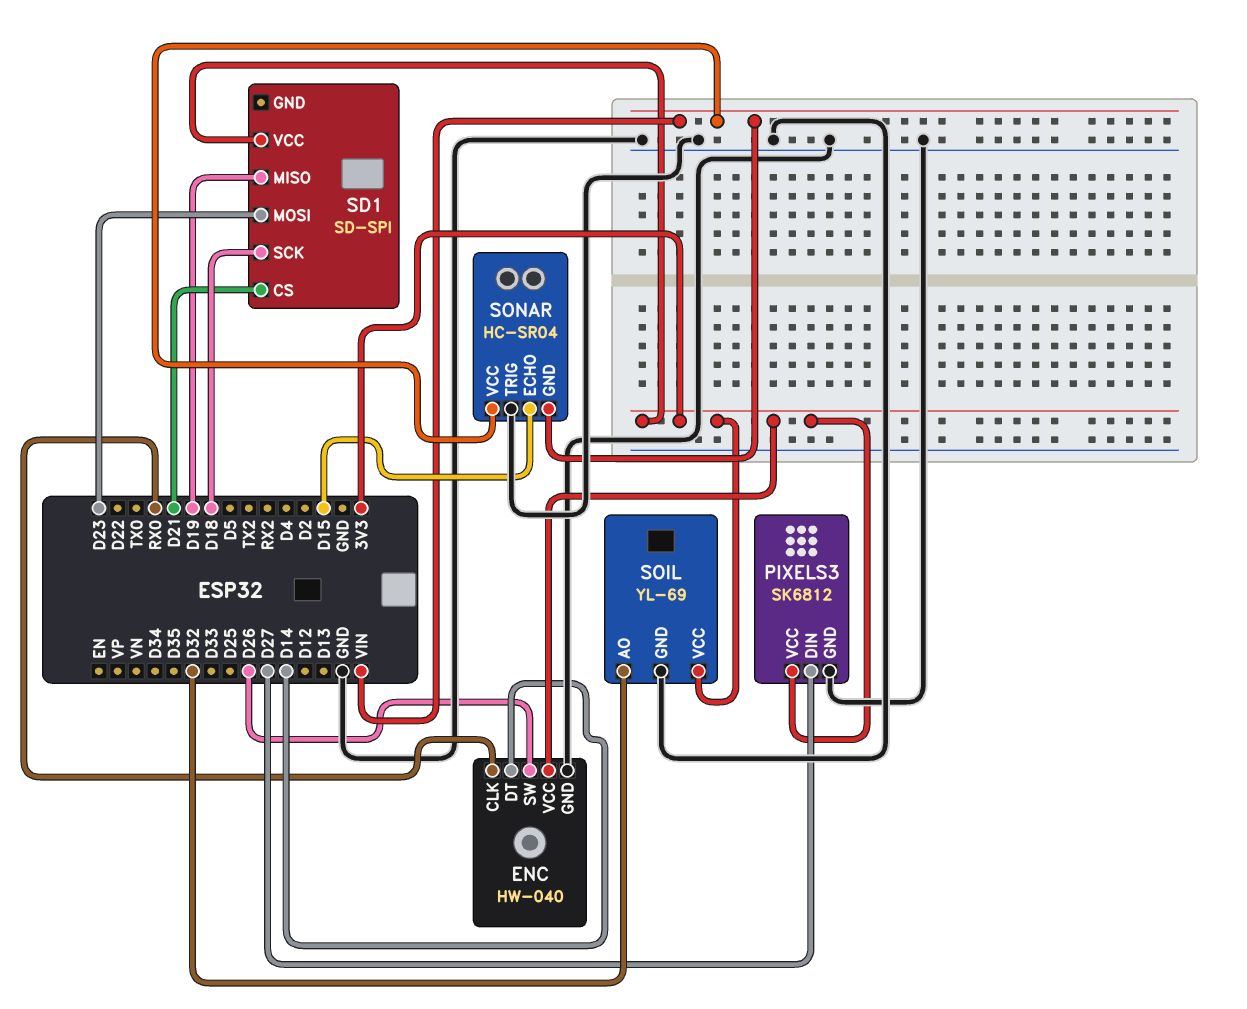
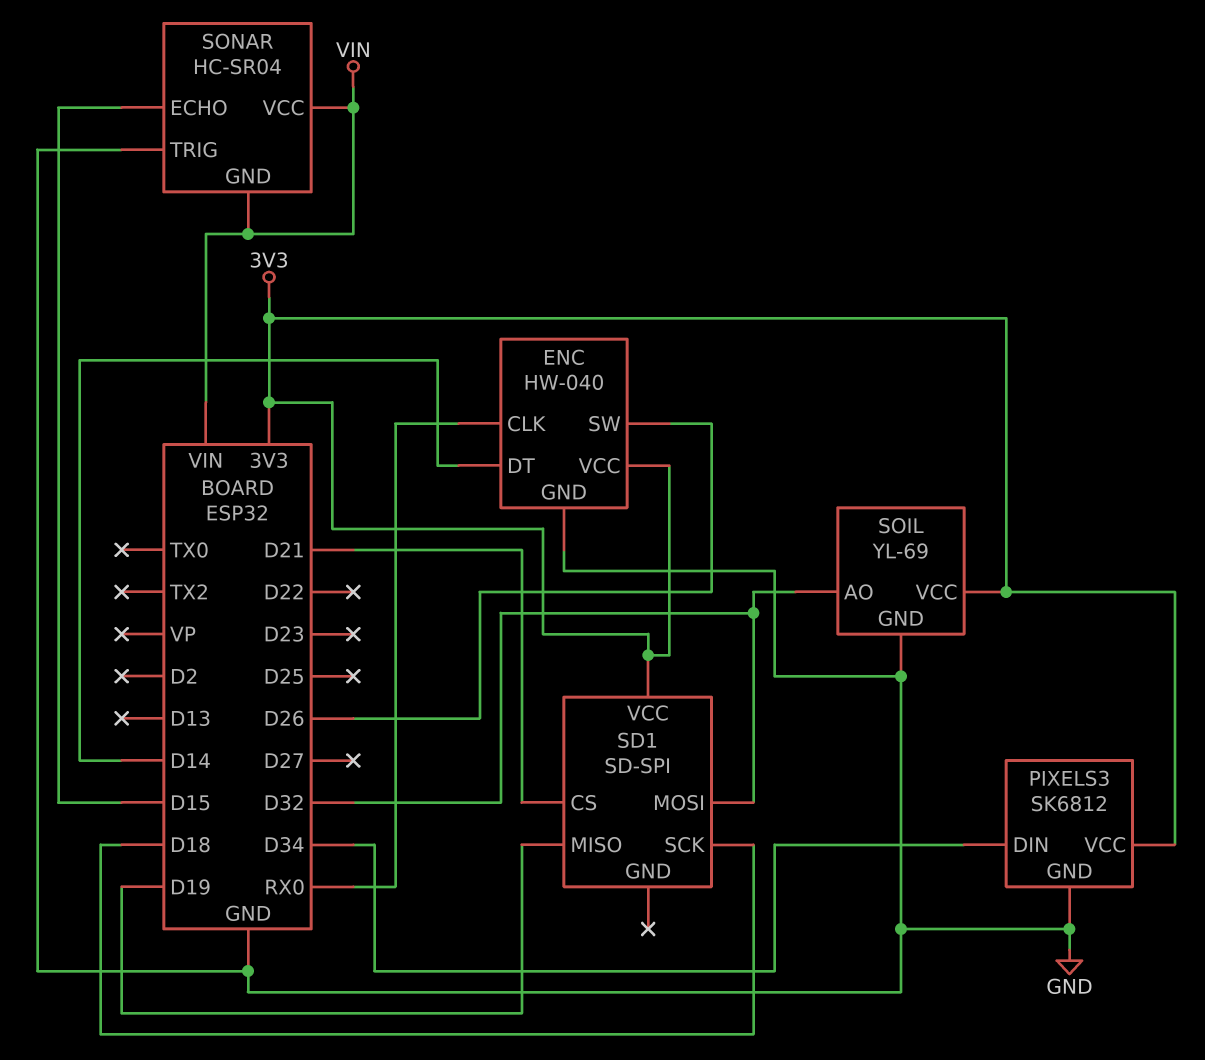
PIXELS3 pin DIN: D27 -> D34
SD1 pin MOSI: D23 -> D32

